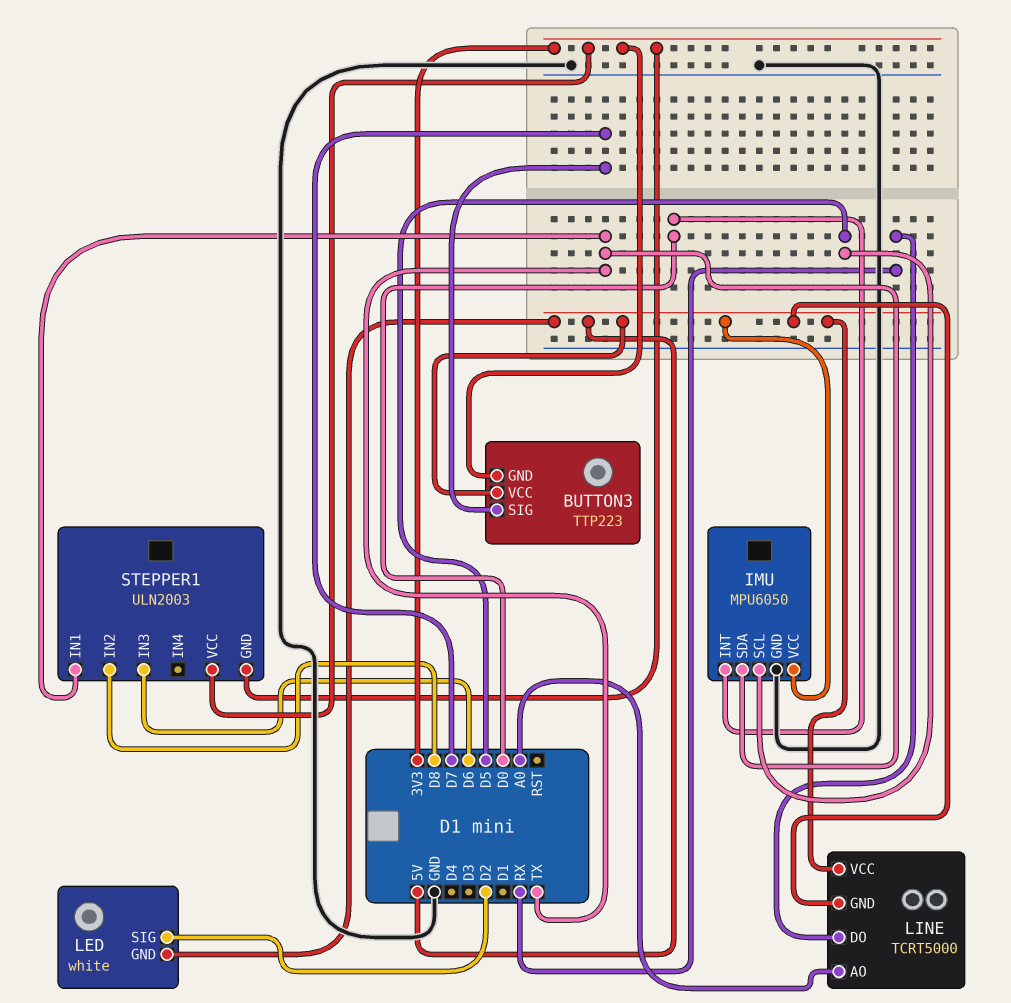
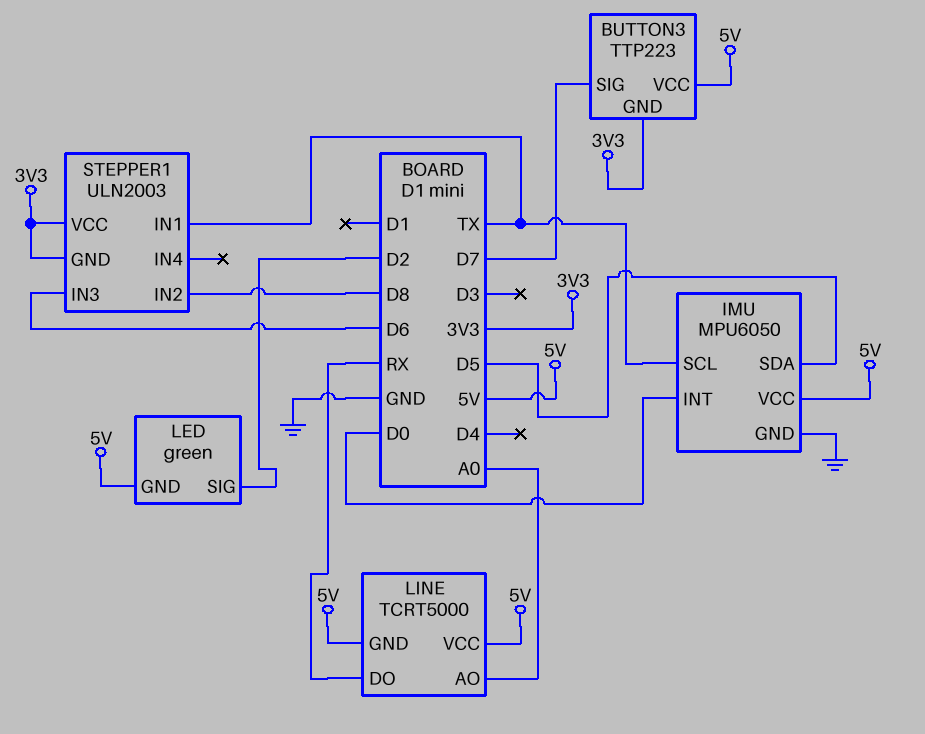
IMU pin SCL: D5 -> TX
IMU pin SDA: TX -> D5
LED: white -> green

